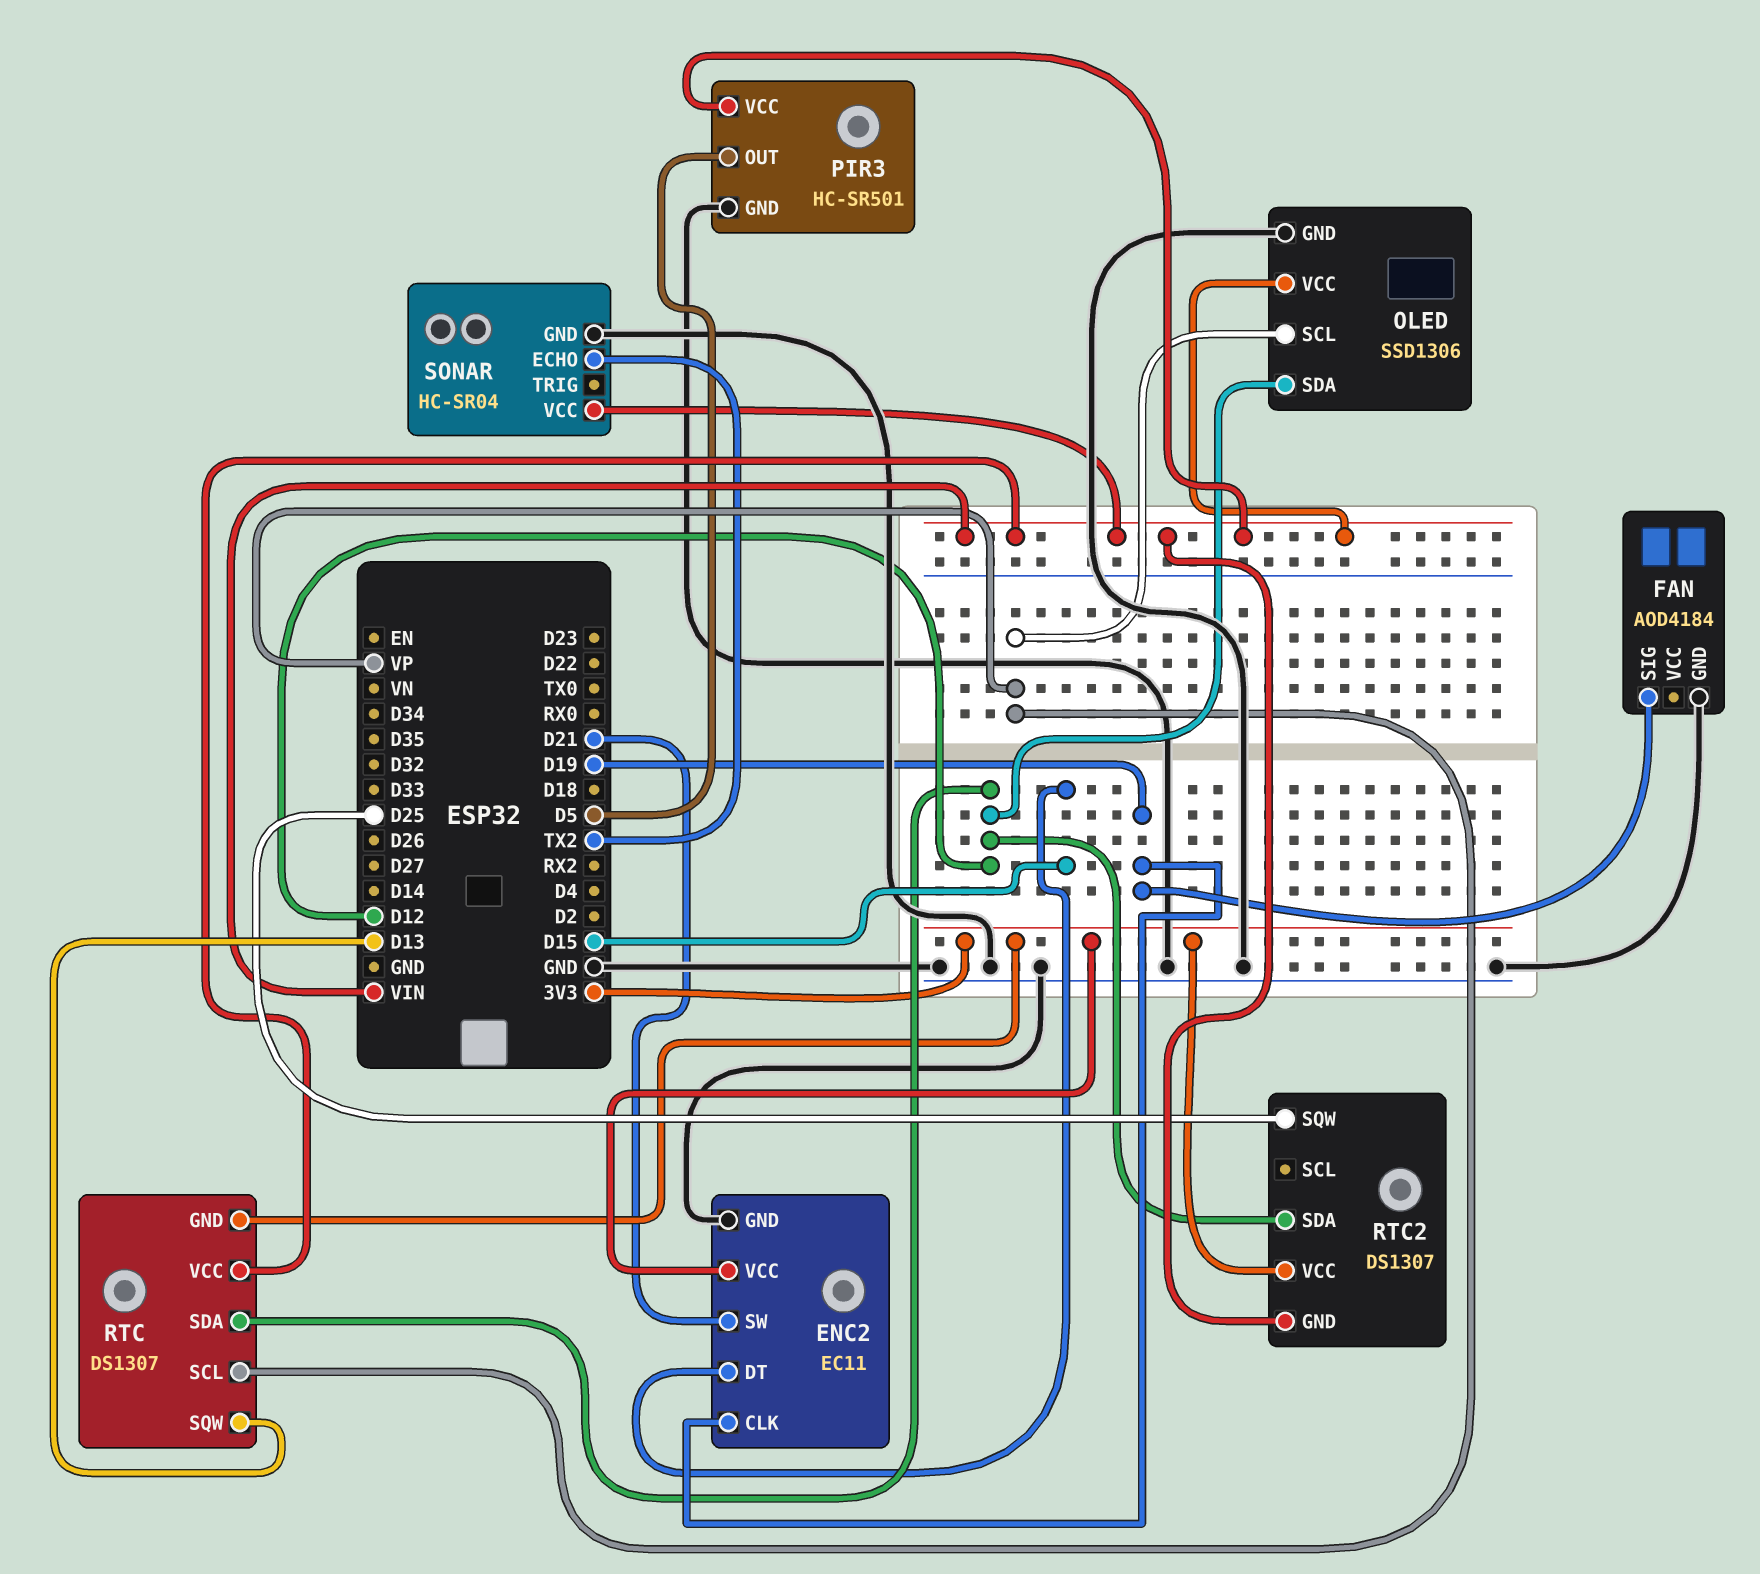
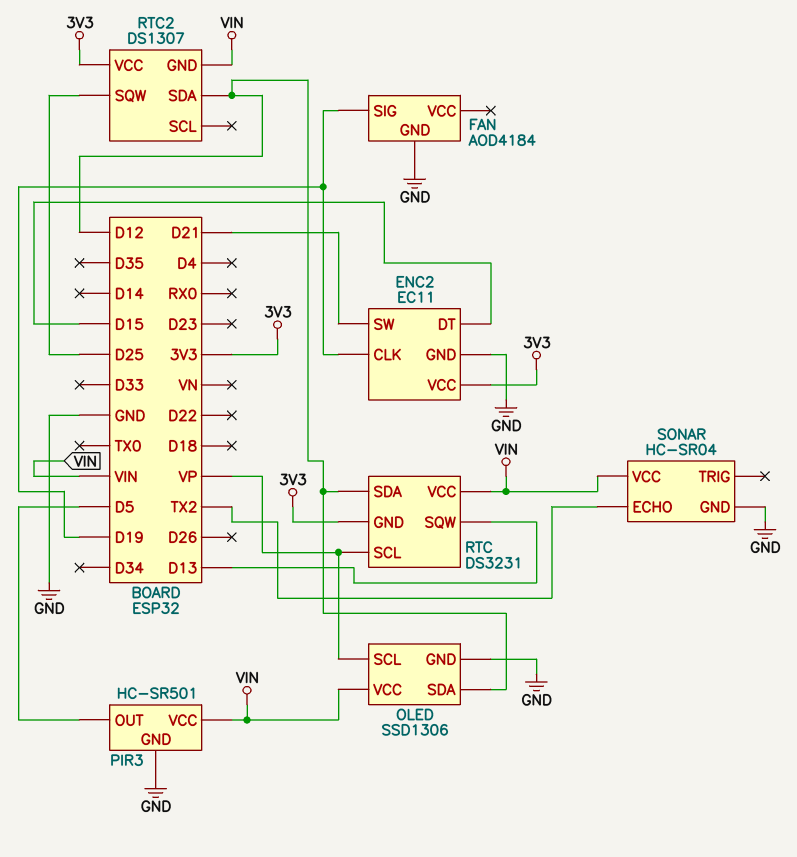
RTC: DS1307 -> DS3231

